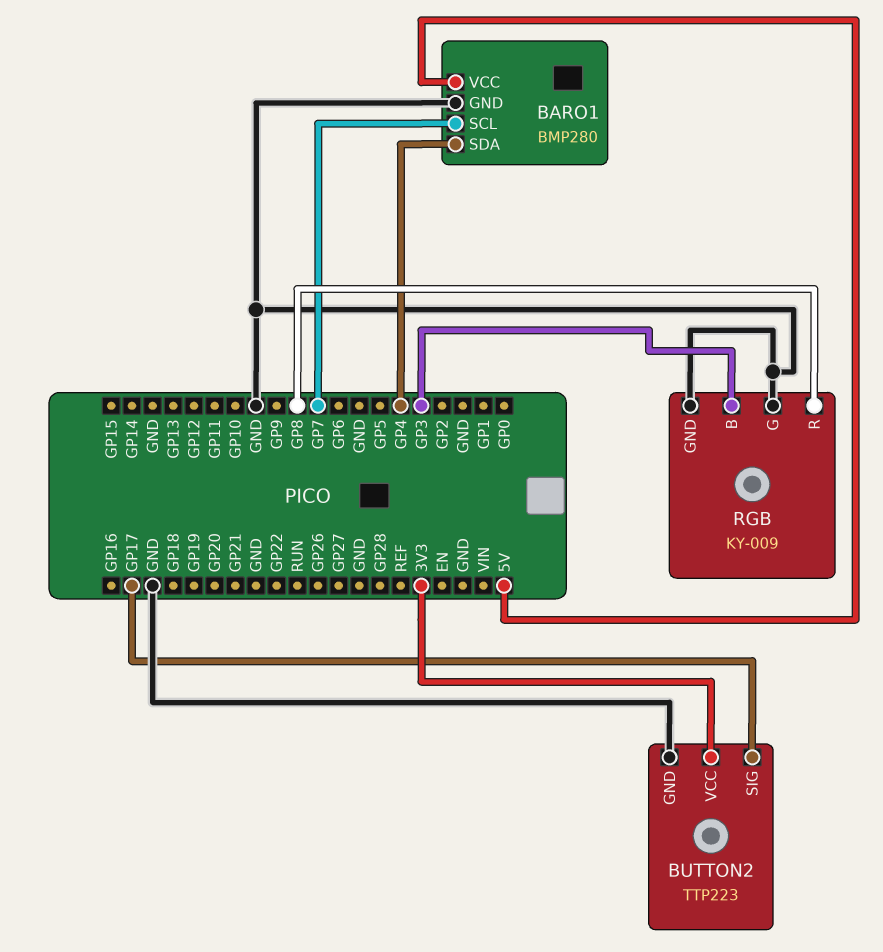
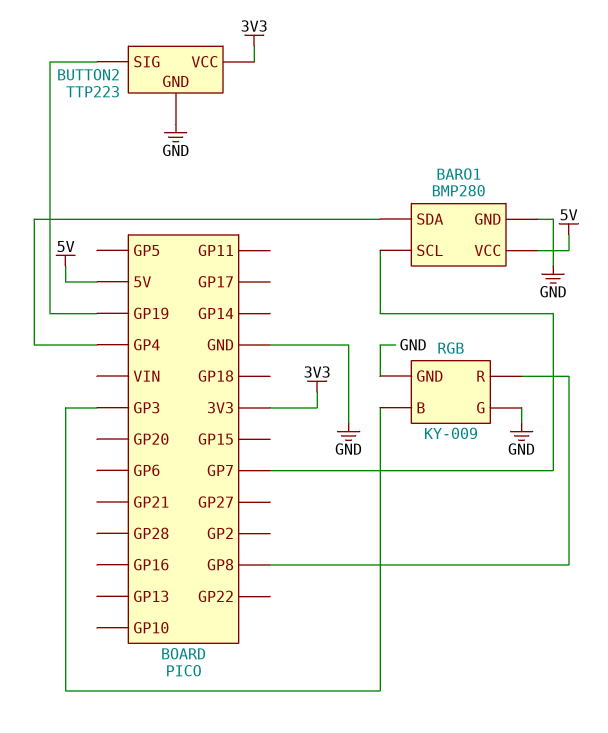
BUTTON2 pin SIG: GP17 -> GP19

